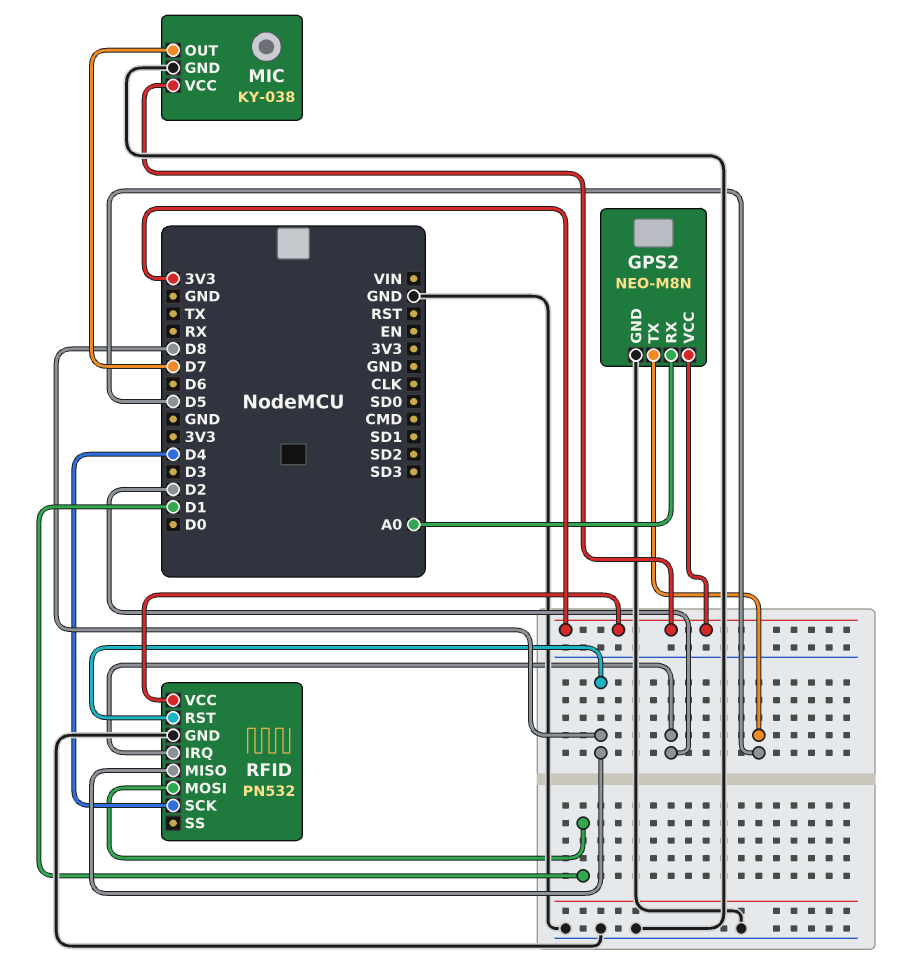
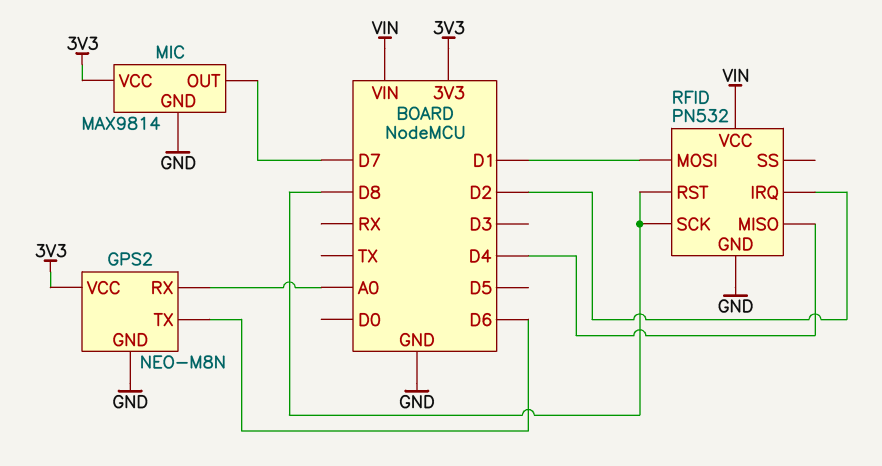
GPS2 pin TX: D5 -> D6
MIC: KY-038 -> MAX9814
RFID pin MISO: D8 -> D4
RFID pin SCK: D4 -> D8
RFID pin VCC: 3V3 -> VIN

